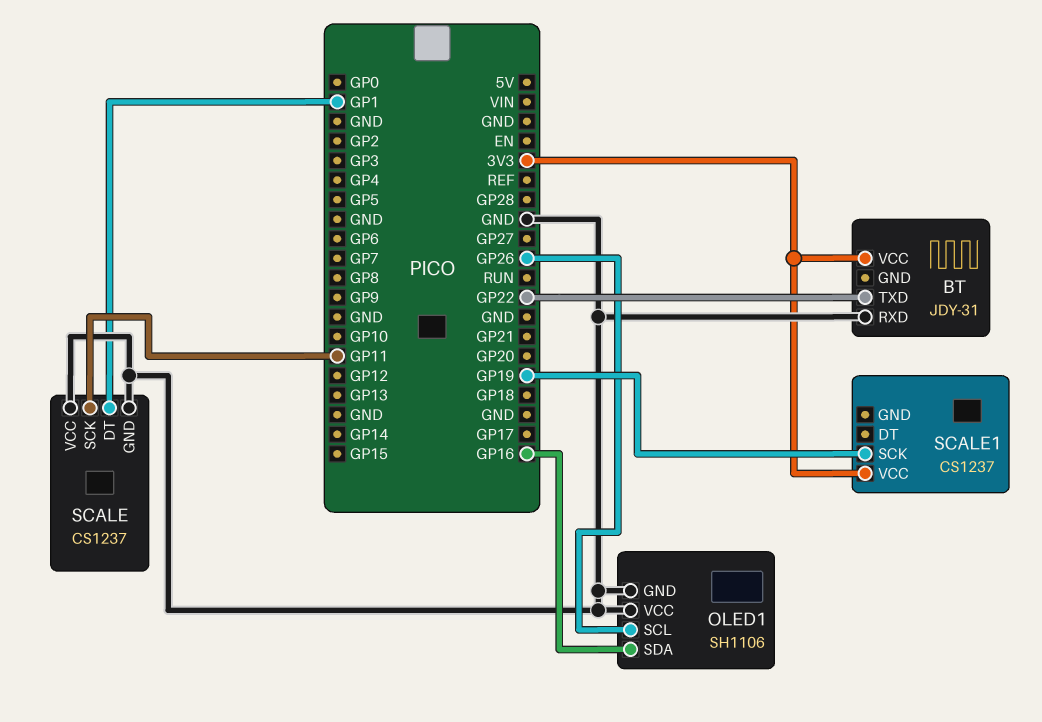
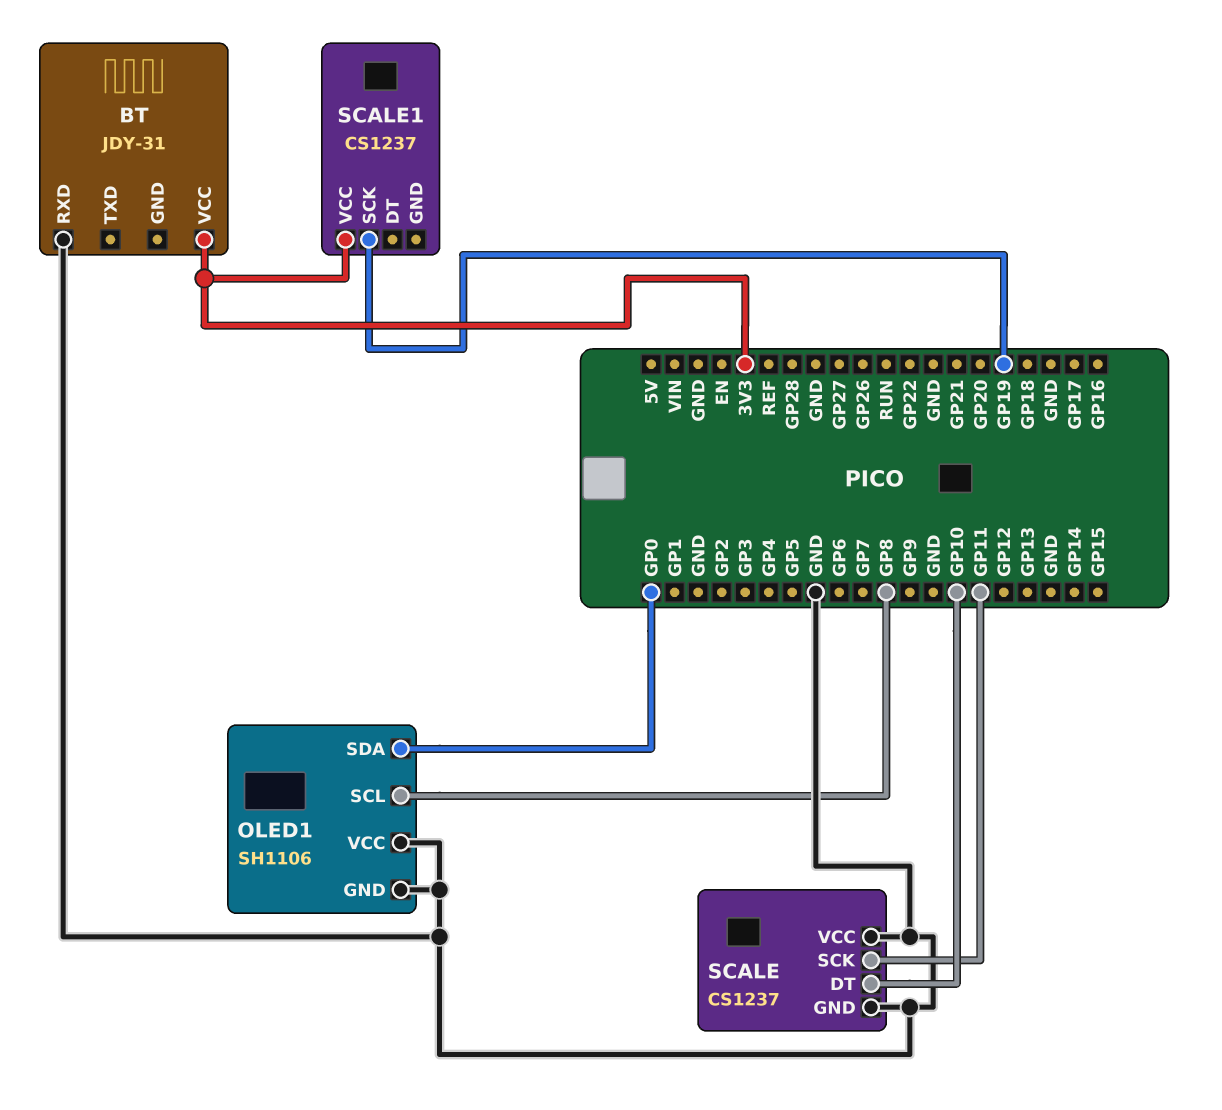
BT pin TXD: GP22 -> none
OLED1 pin SCL: GP26 -> GP8
OLED1 pin SDA: GP16 -> GP0
SCALE pin DT: GP1 -> GP10

